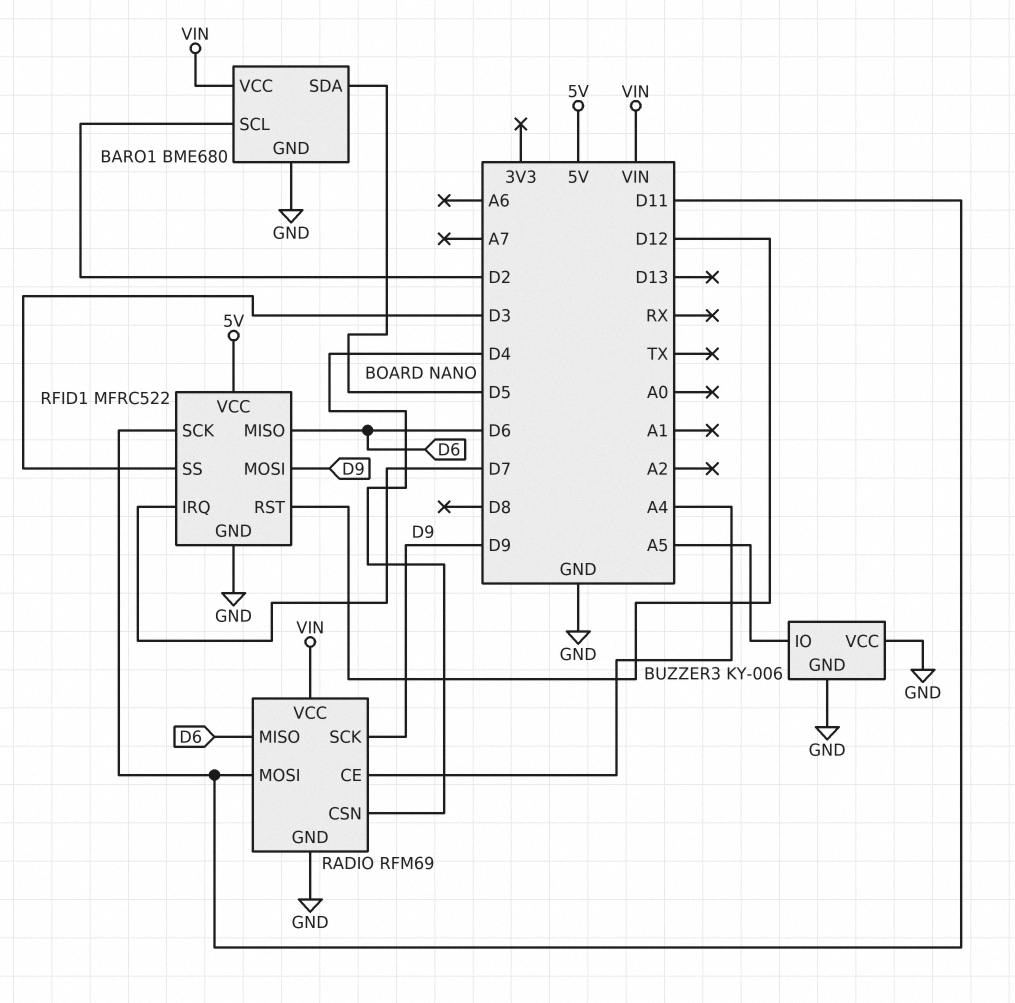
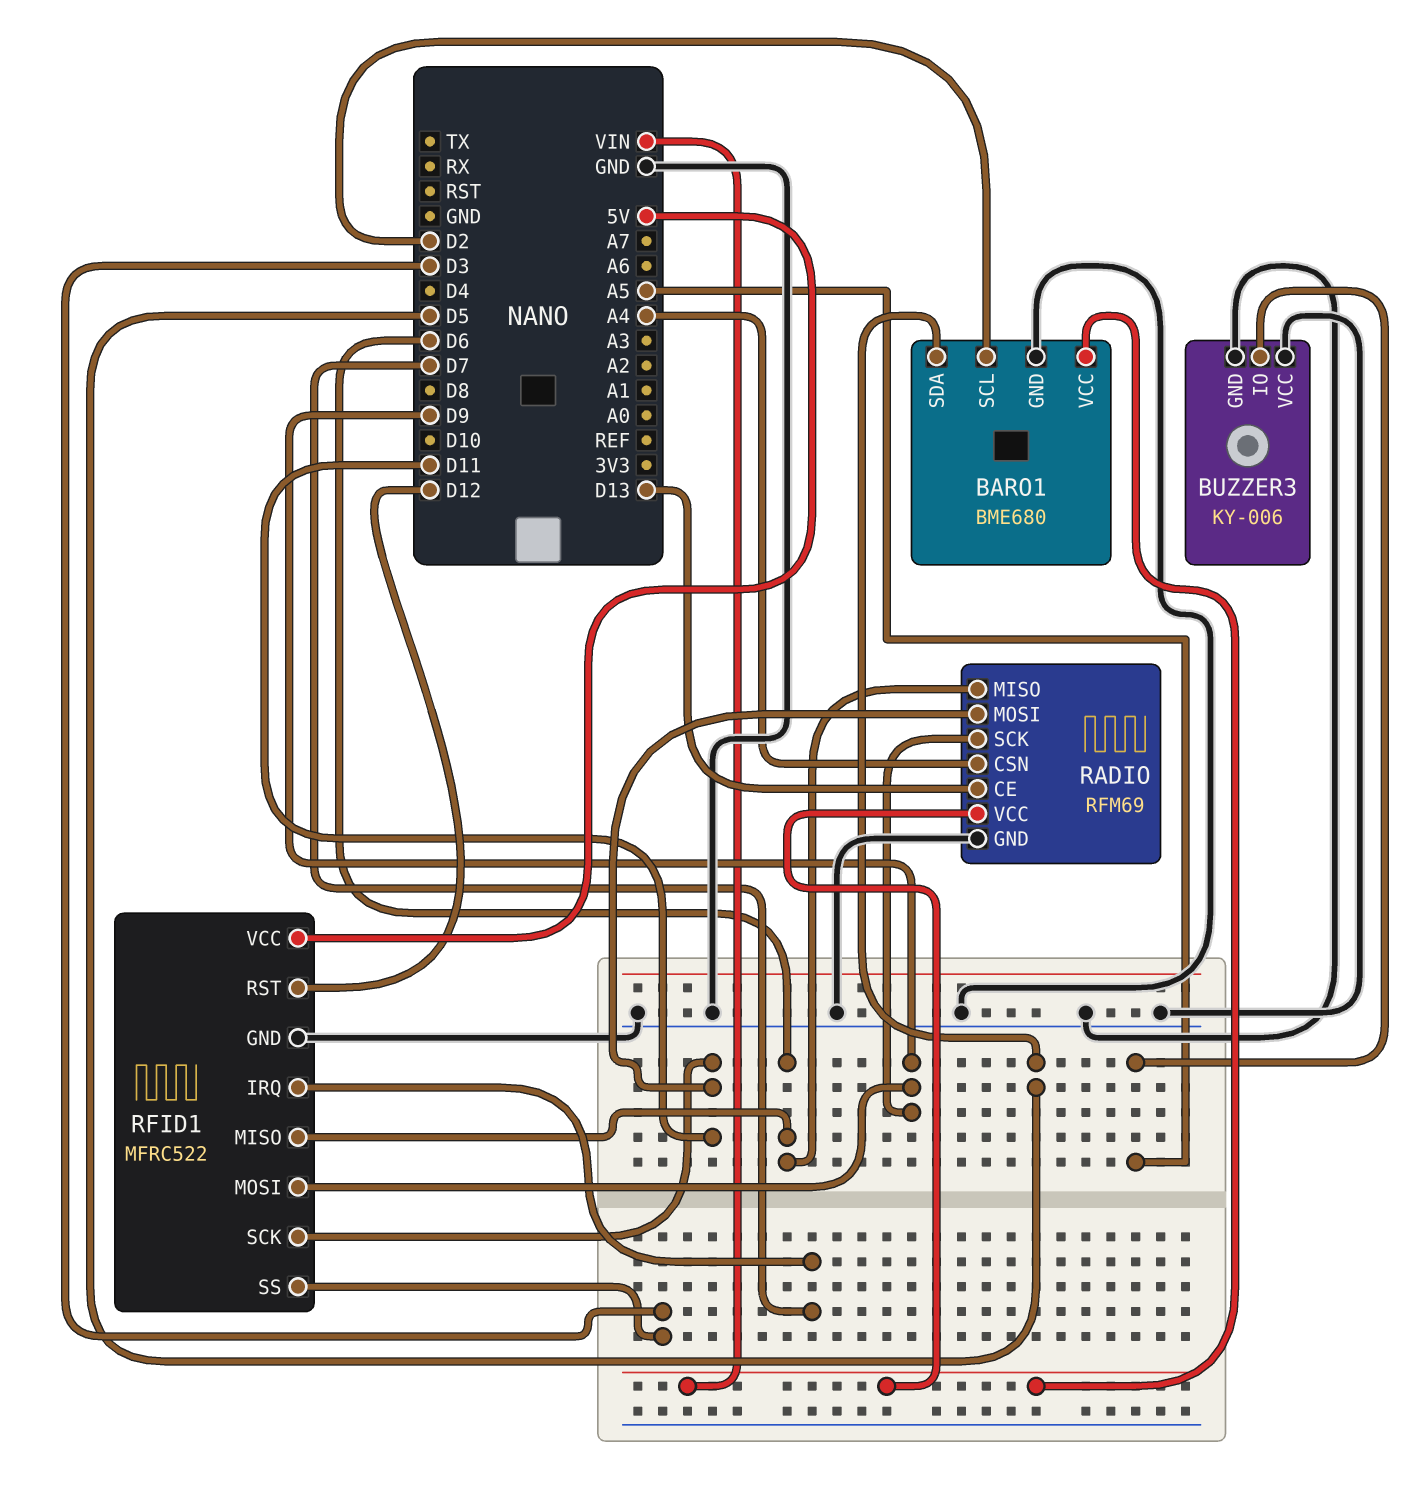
RADIO pin CE: A4 -> D13
RADIO pin CSN: D4 -> A4

